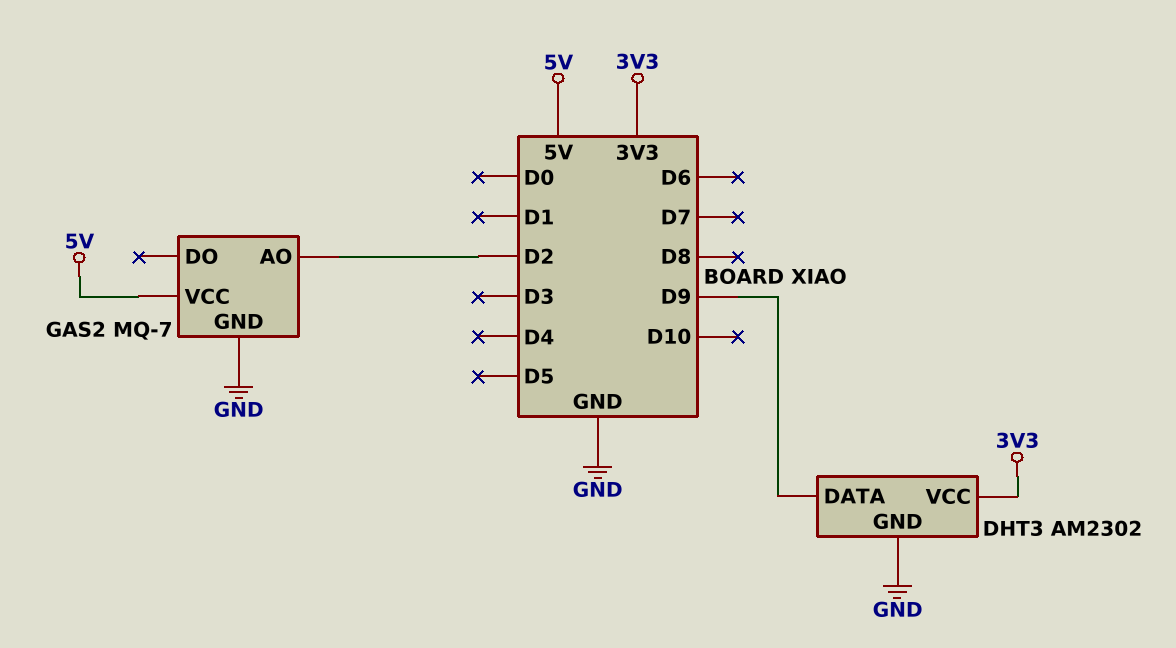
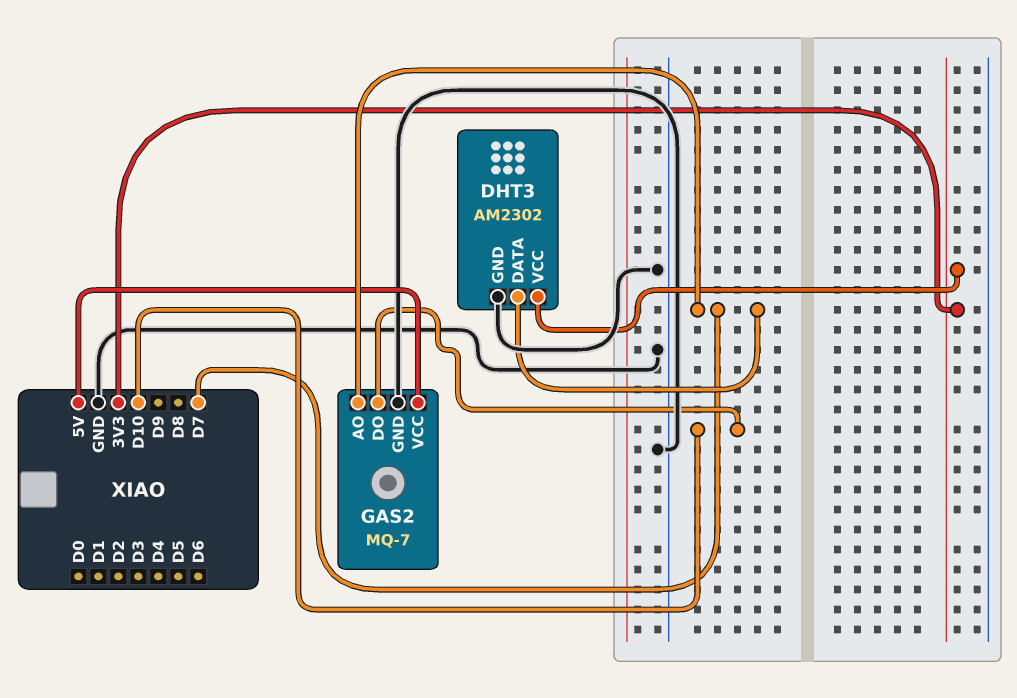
DHT3 pin DATA: D9 -> D7
GAS2 pin AO: D2 -> D7
GAS2 pin DO: none -> D10

